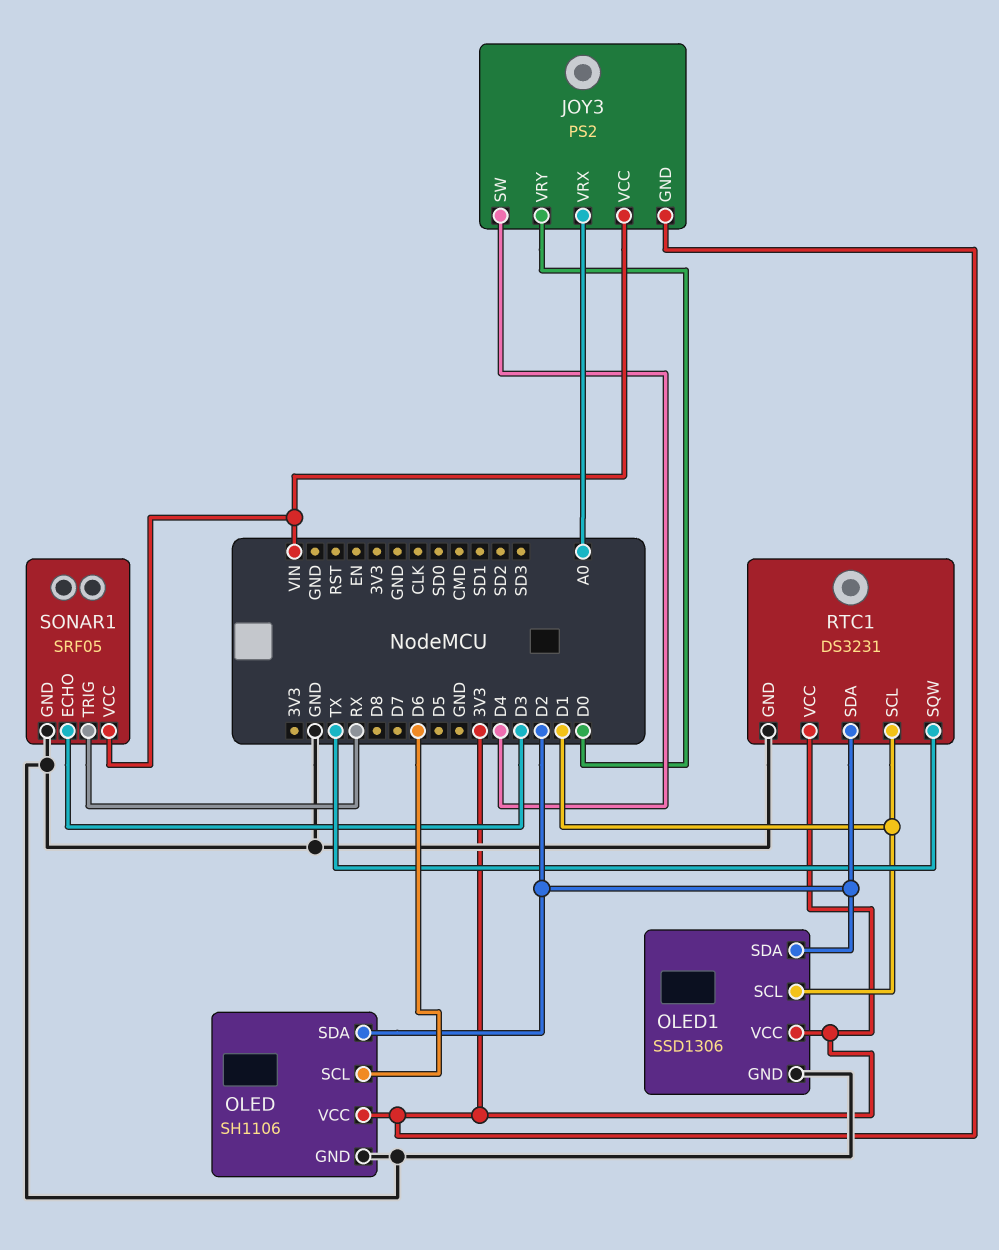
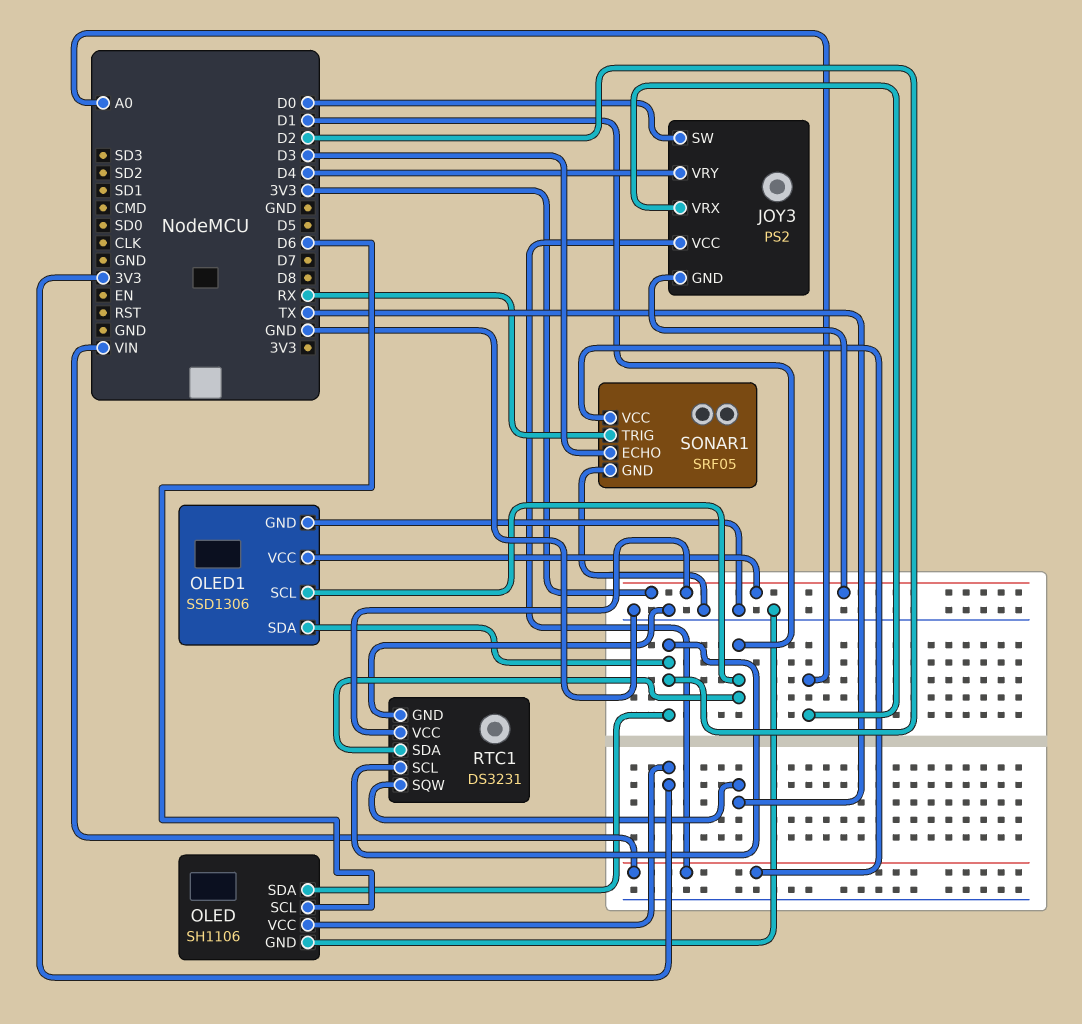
JOY3 pin SW: D4 -> D0
JOY3 pin VRY: D0 -> D4
RTC1 pin SCL: D1 -> D2
RTC1 pin SDA: D2 -> D1

